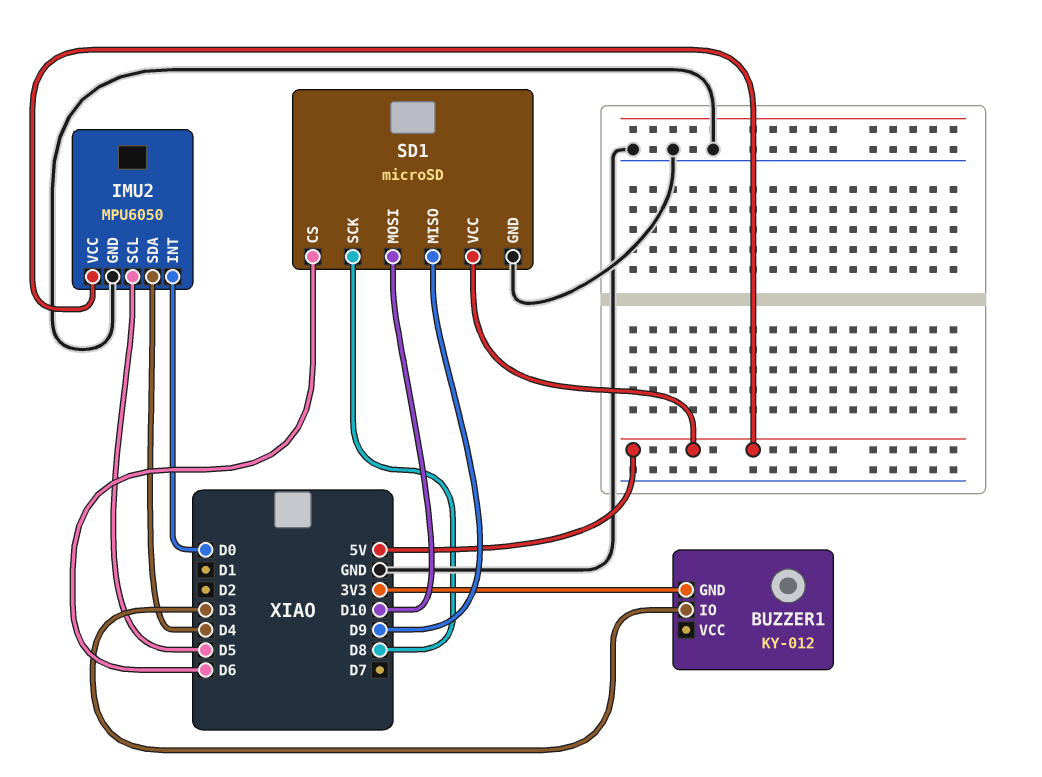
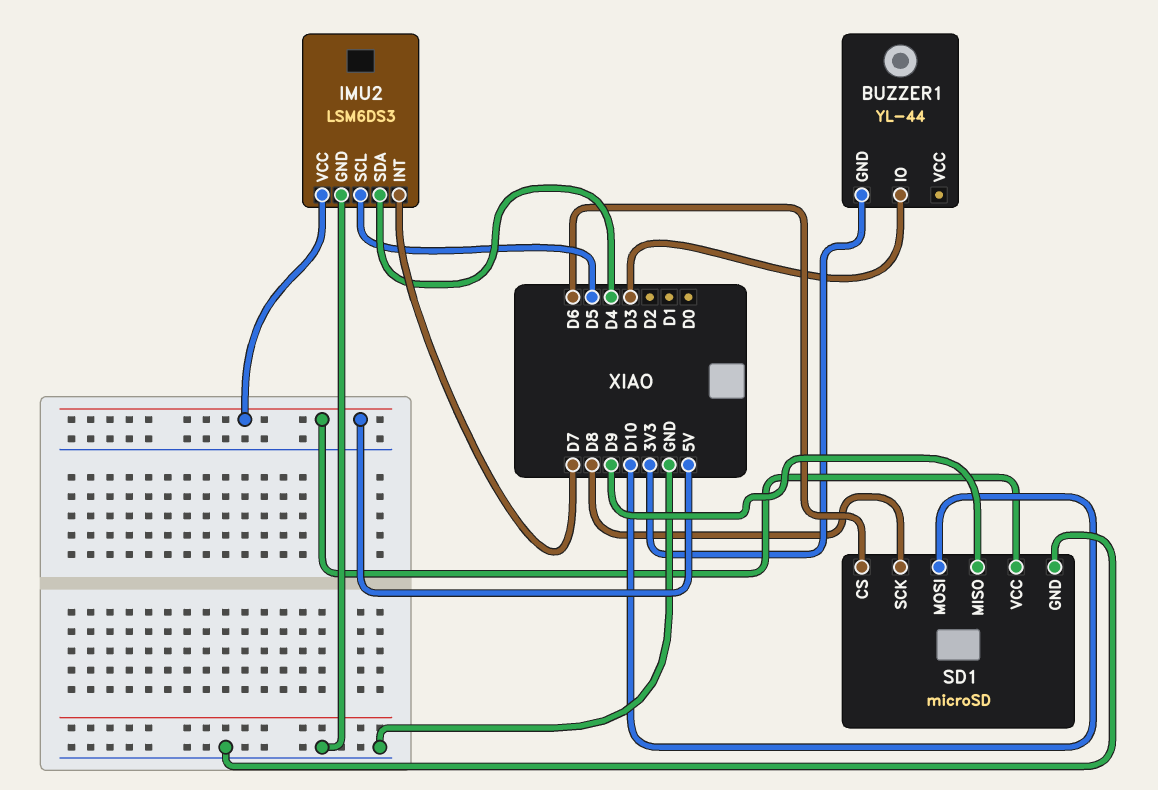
BUZZER1: KY-012 -> YL-44
IMU2: MPU6050 -> LSM6DS3
IMU2 pin INT: D0 -> D7

